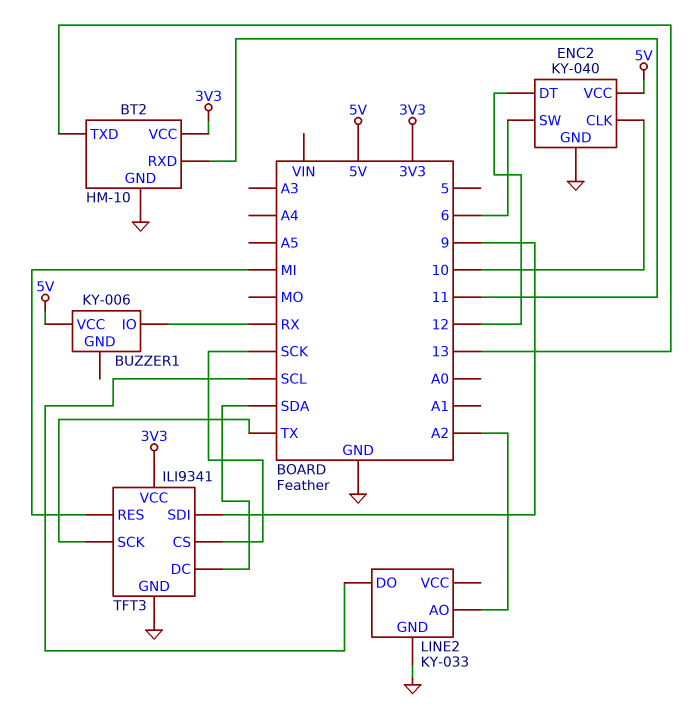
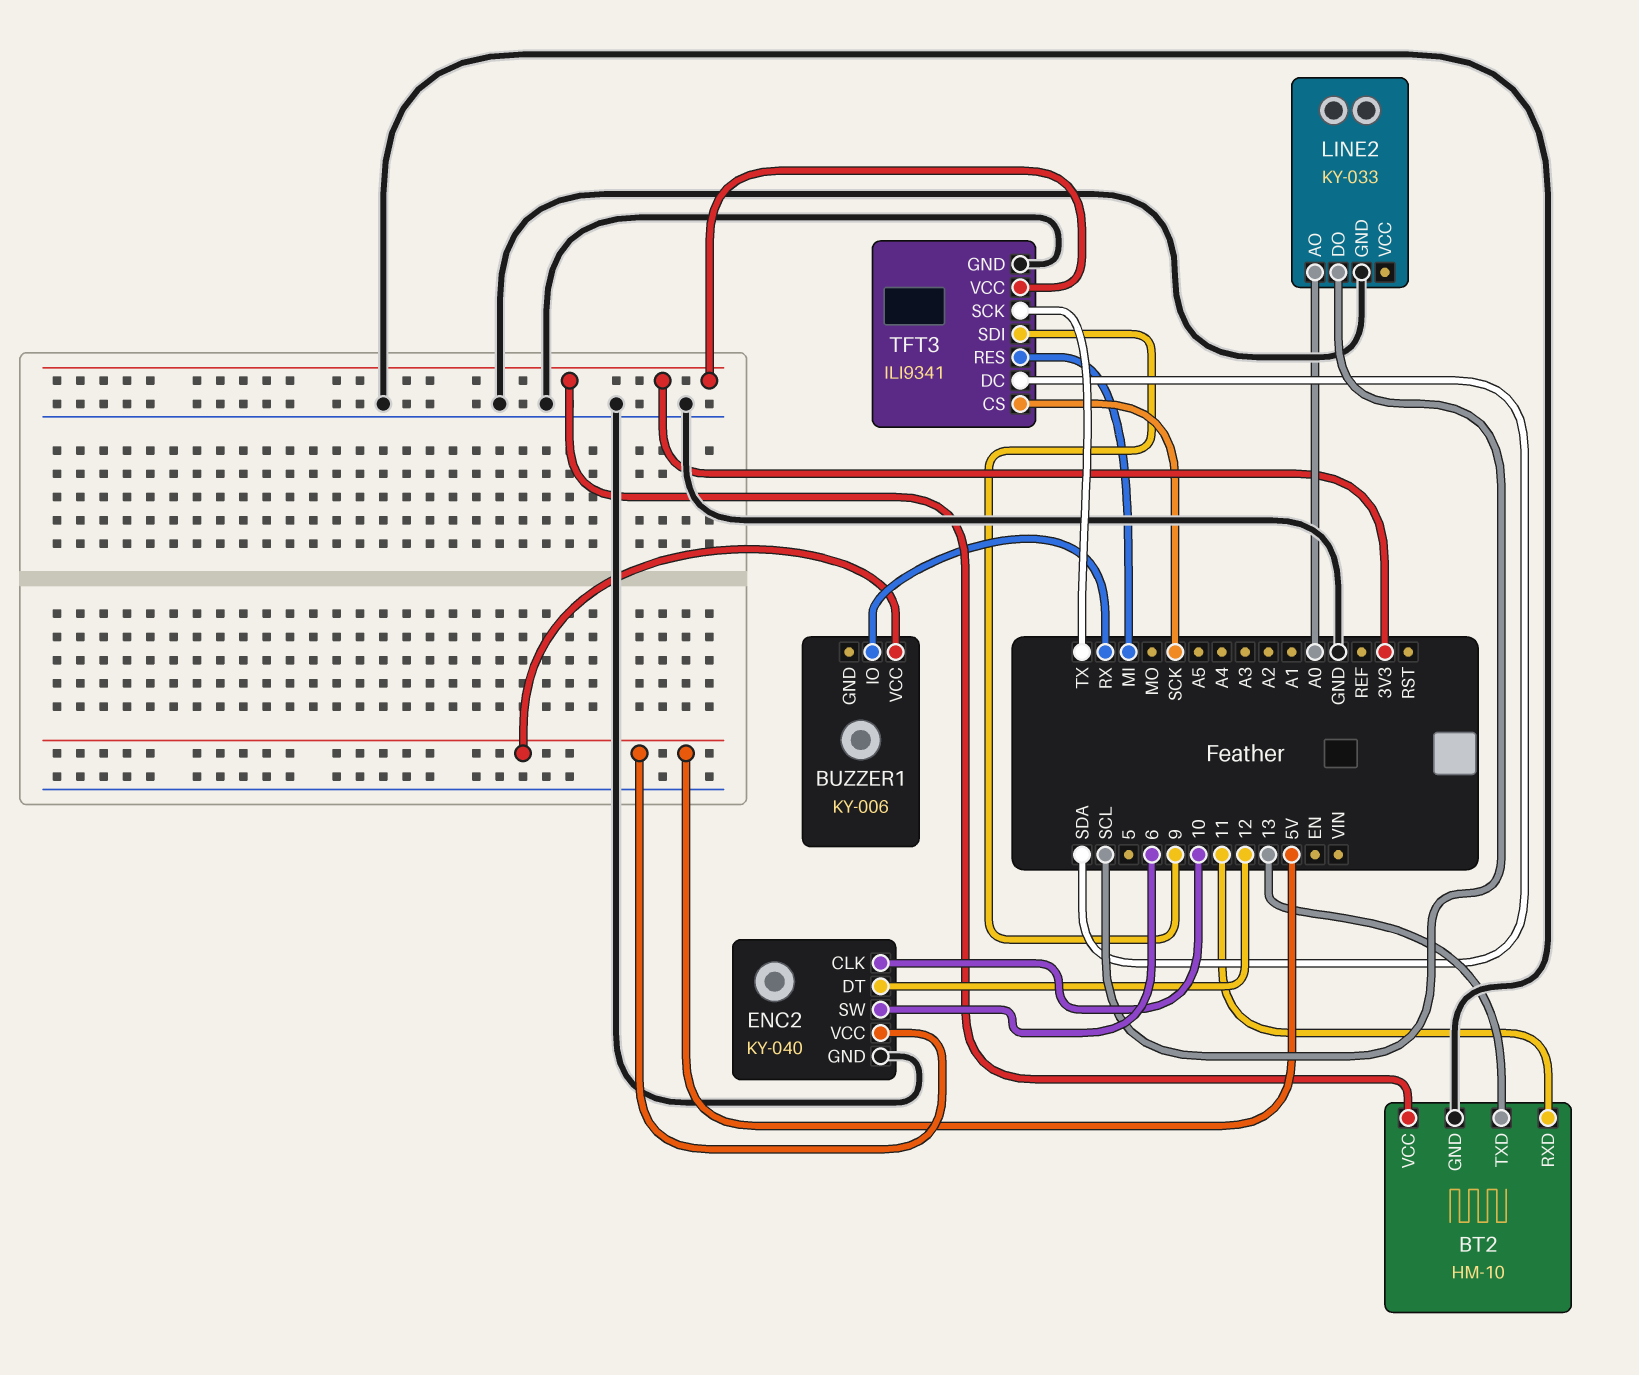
LINE2 pin AO: A2 -> A0

